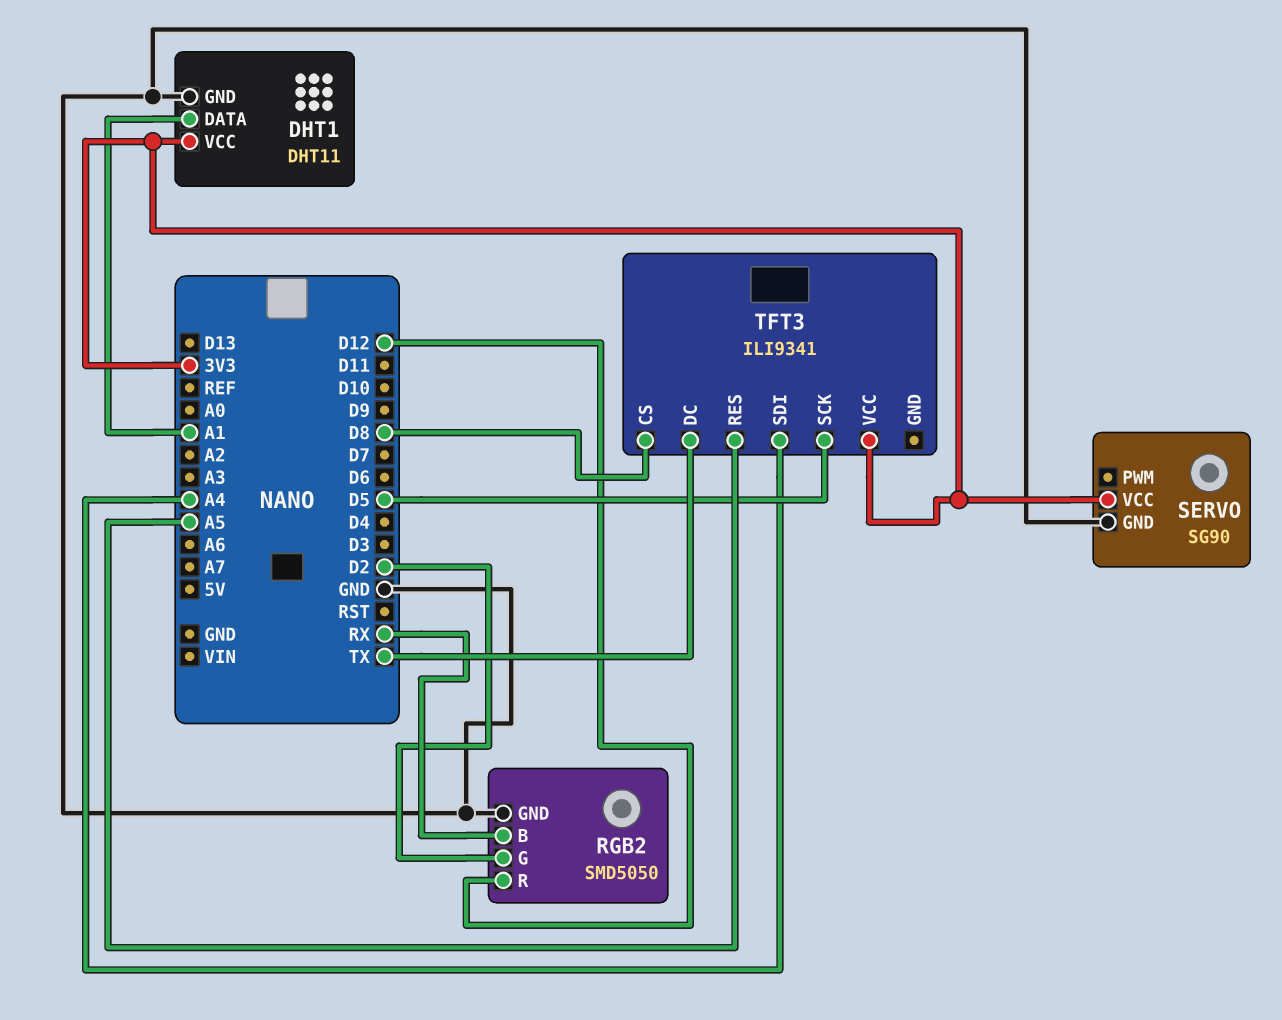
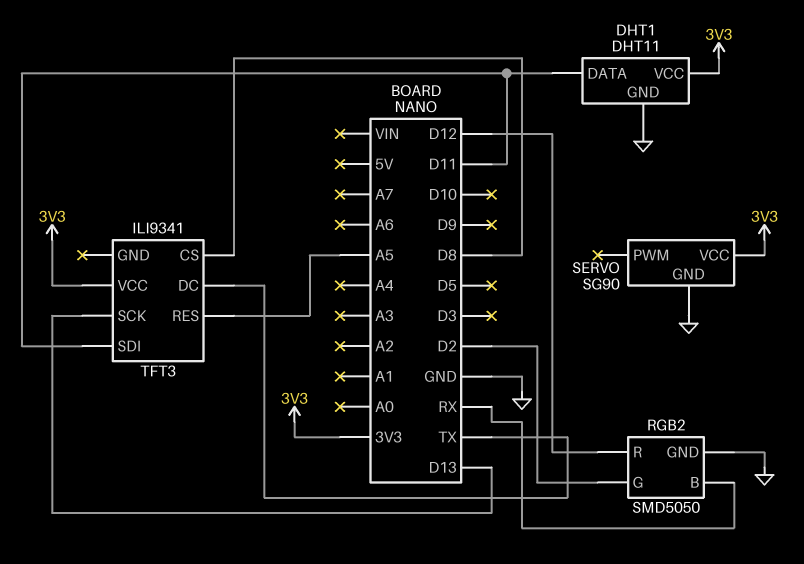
DHT1 pin DATA: A1 -> D11
TFT3 pin SCK: D5 -> D13
TFT3 pin SDI: A4 -> D11

